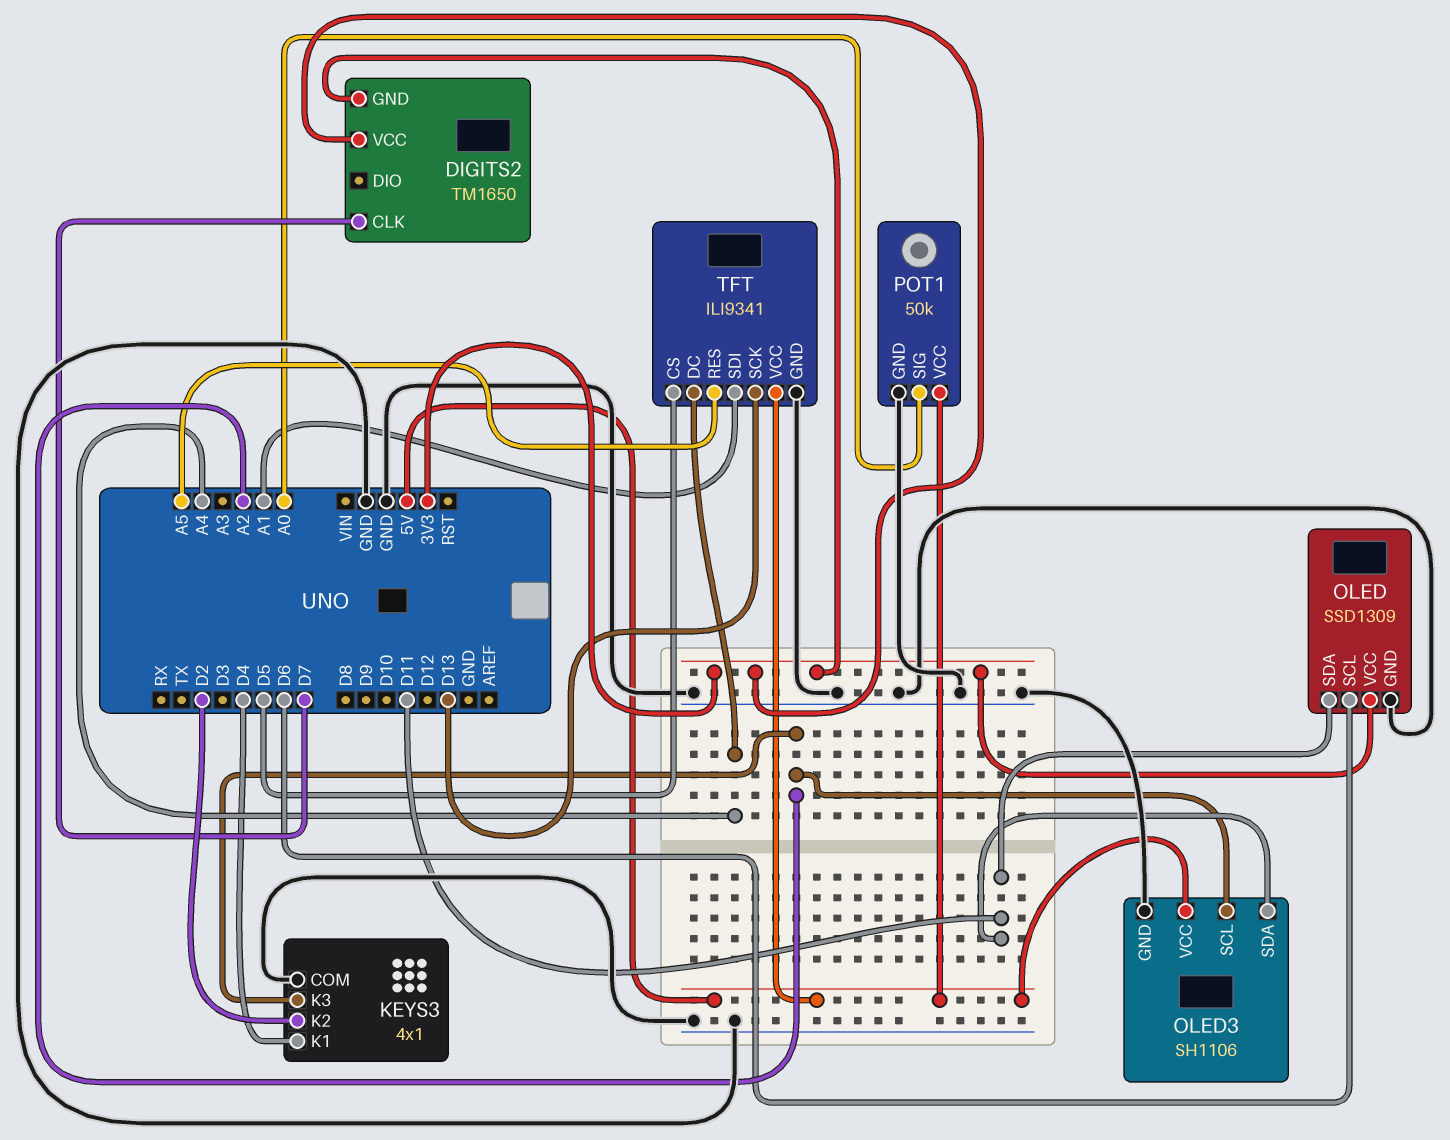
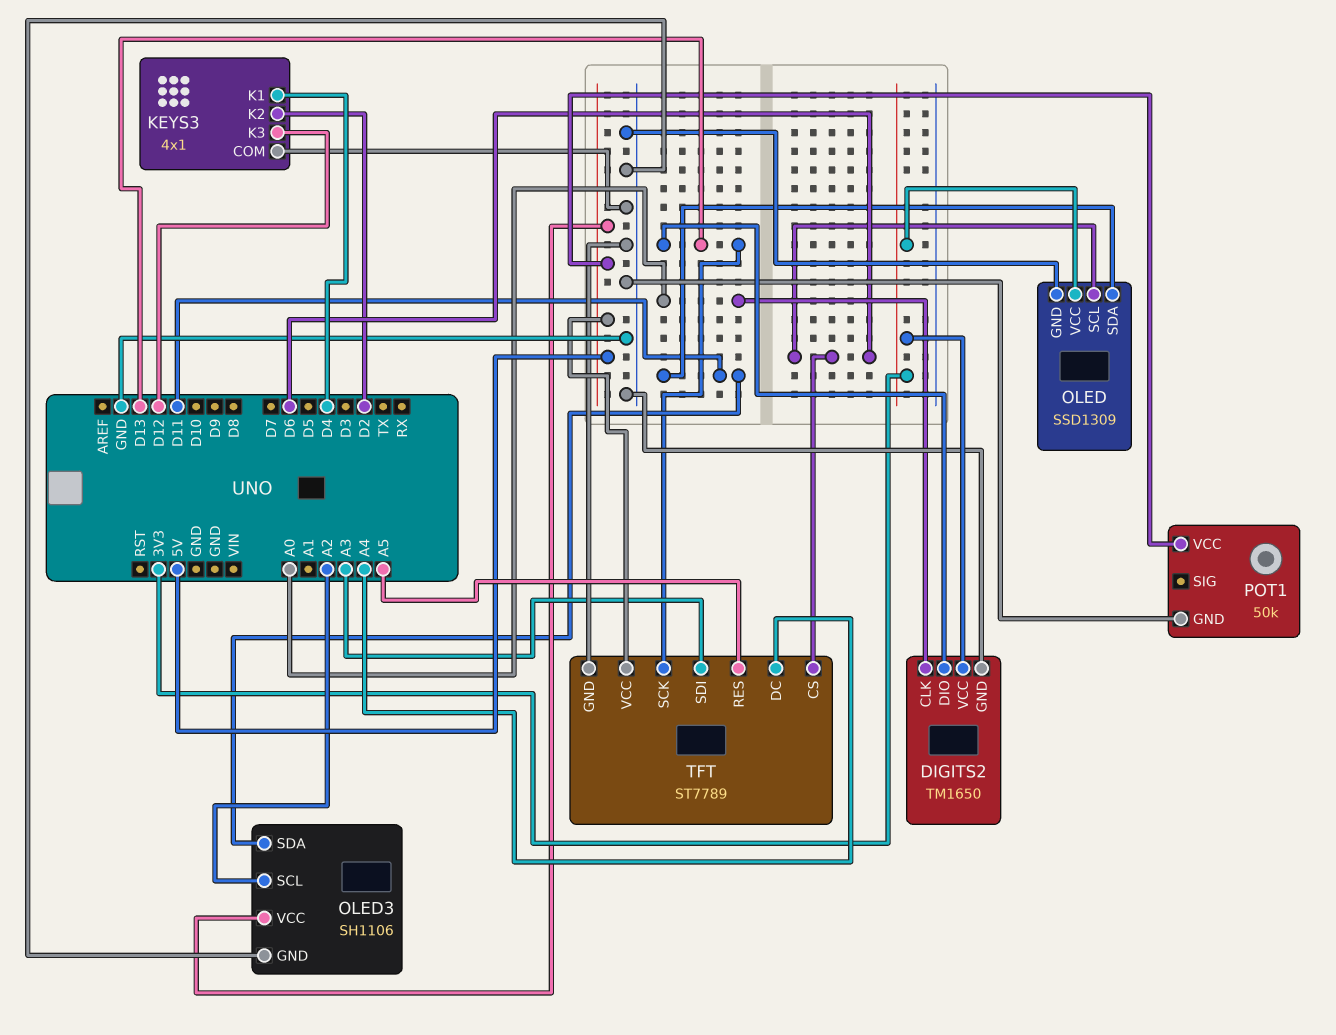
DIGITS2 pin CLK: D7 -> A0
DIGITS2 pin DIO: none -> D13
DIGITS2 pin GND: 3V3 -> GND
KEYS3 pin K3: A2 -> D12
POT1 pin SIG: A0 -> none
TFT: ILI9341 -> ST7789
TFT pin CS: D5 -> D6
TFT pin SDI: A1 -> A3

